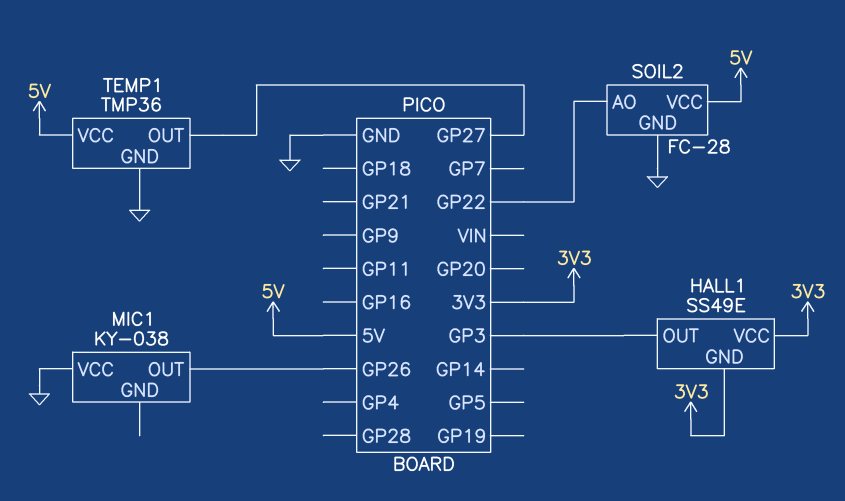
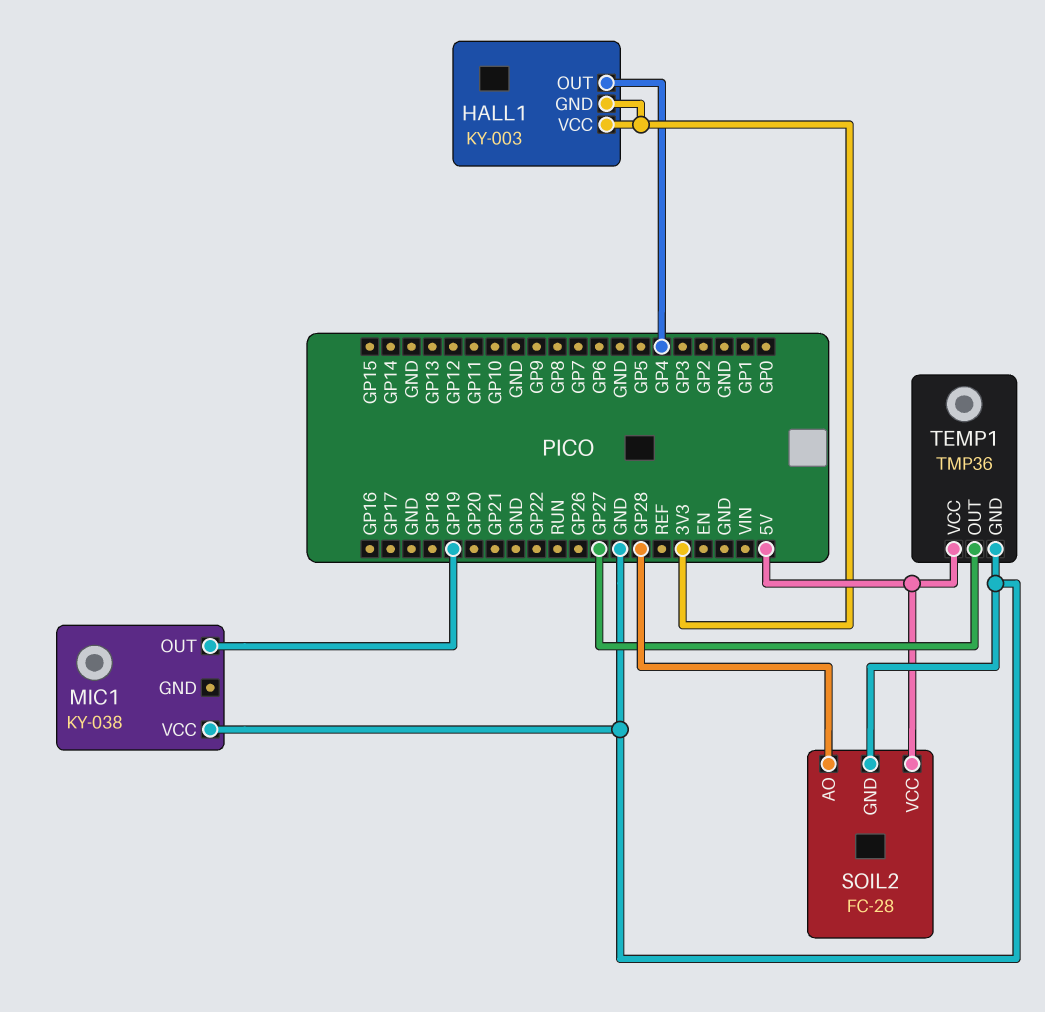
HALL1: SS49E -> KY-003
HALL1 pin OUT: GP3 -> GP4
MIC1 pin OUT: GP26 -> GP19
SOIL2 pin AO: GP22 -> GP28

